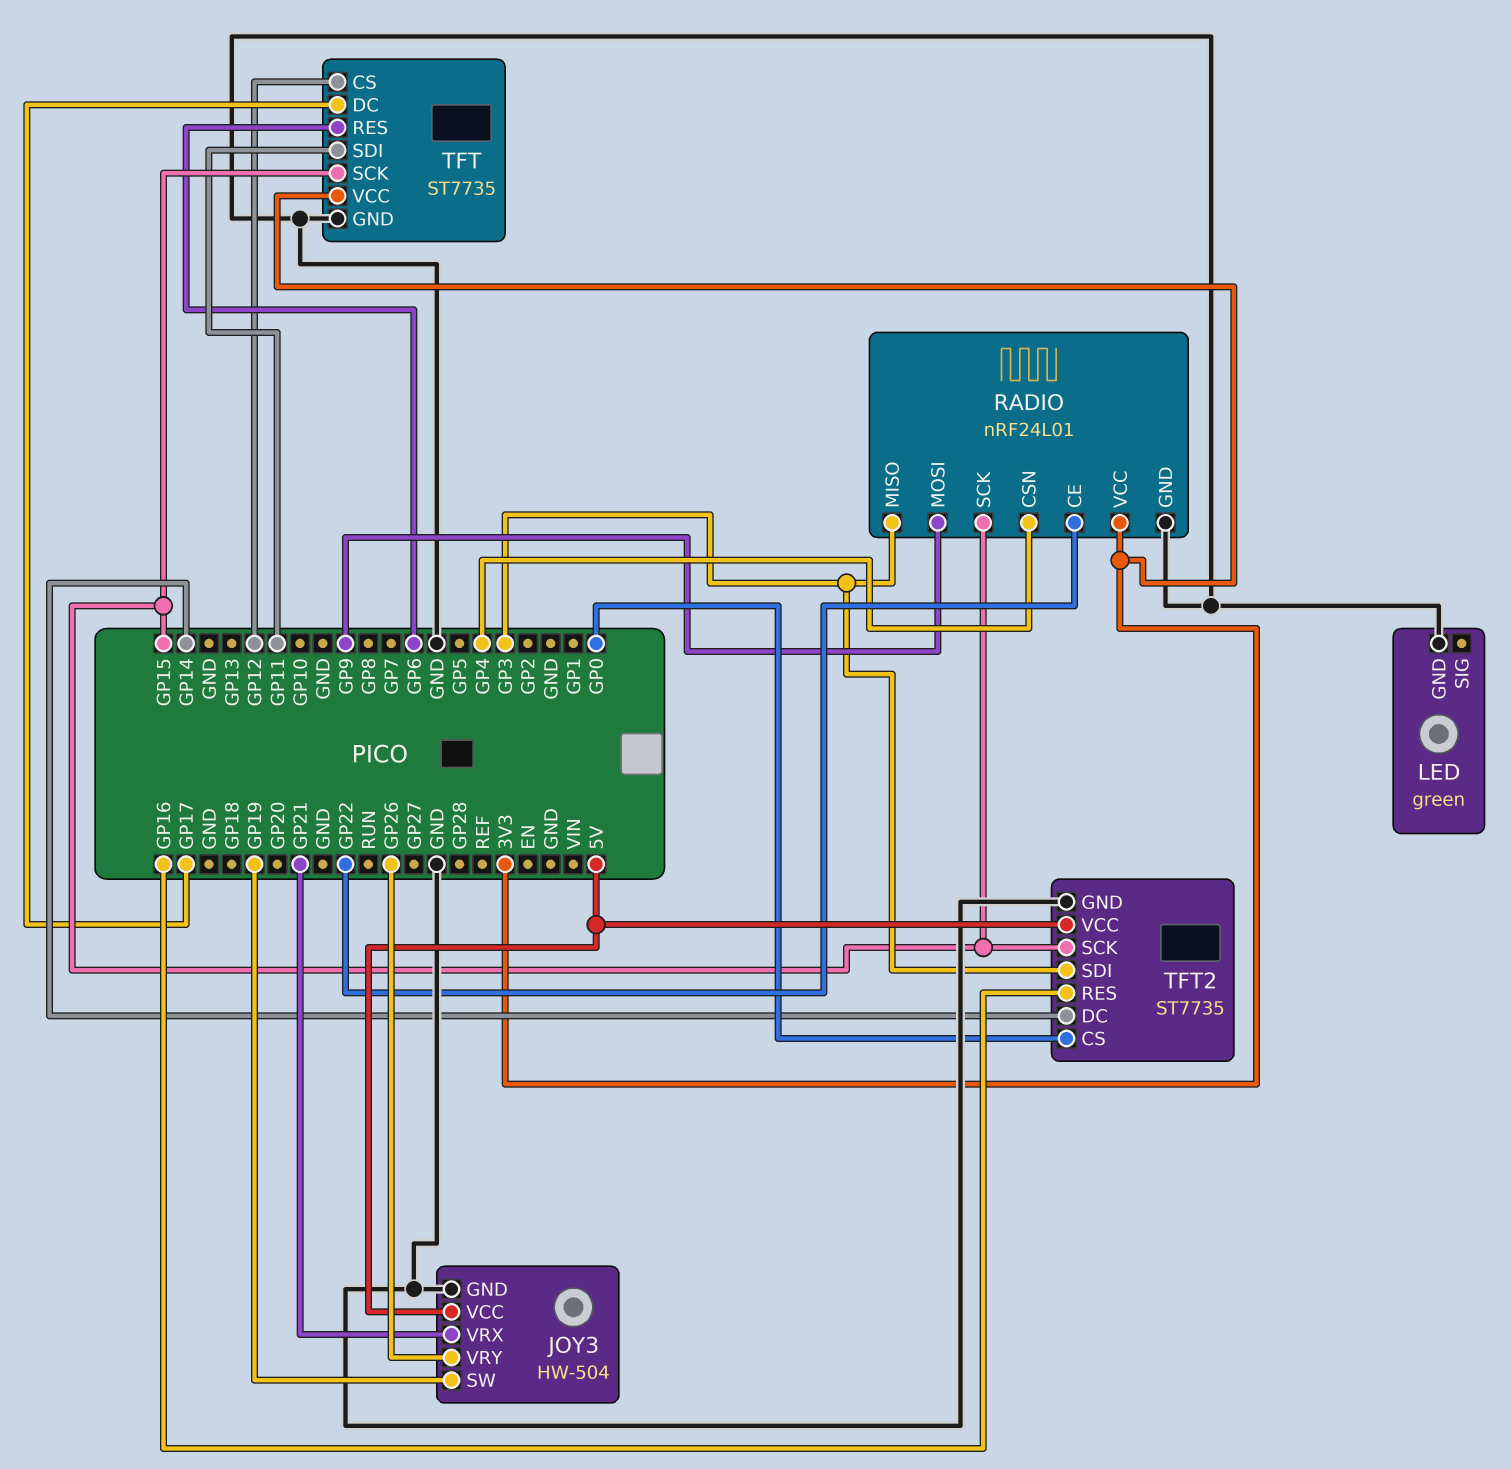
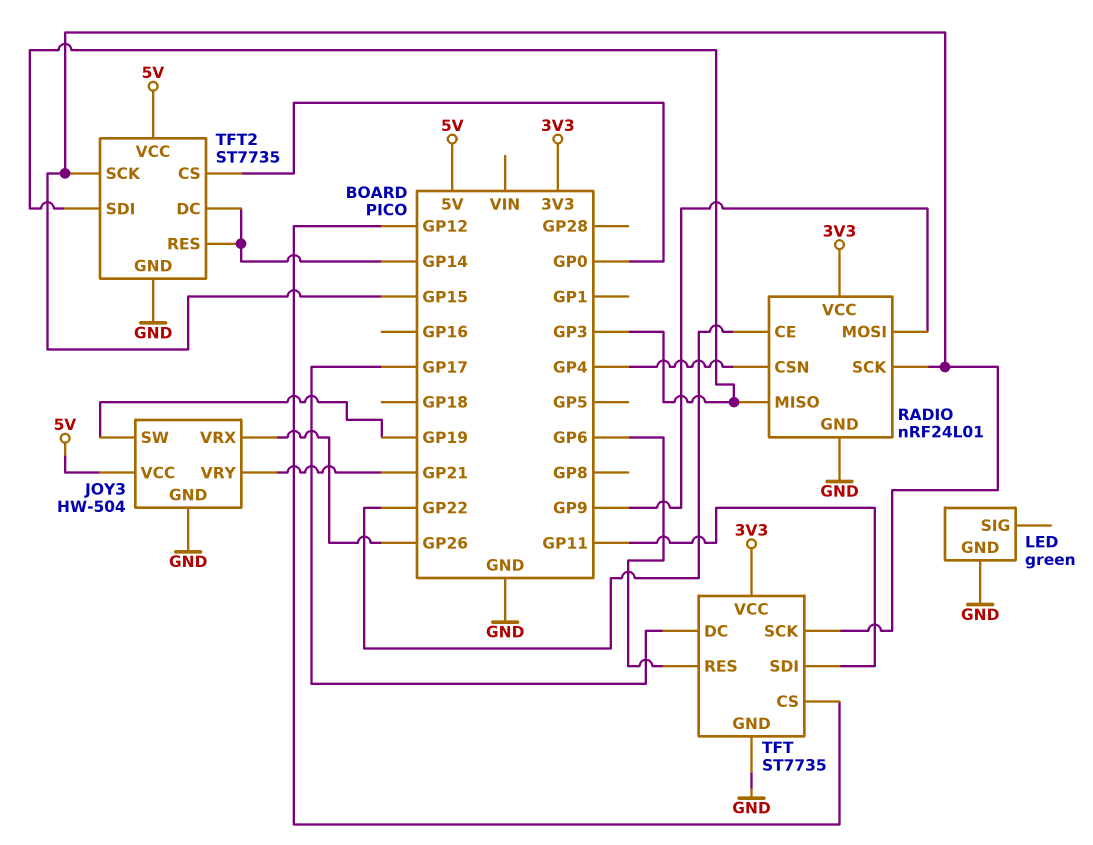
JOY3 pin VRX: GP21 -> GP26
JOY3 pin VRY: GP26 -> GP21
TFT2 pin RES: GP16 -> GP14

